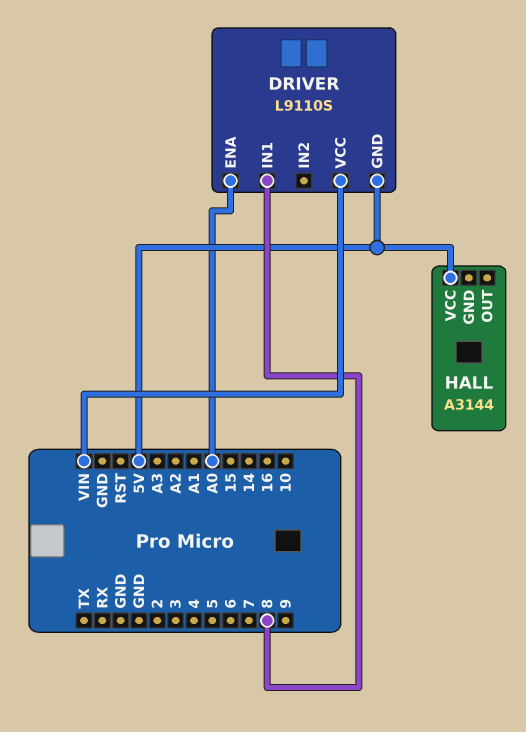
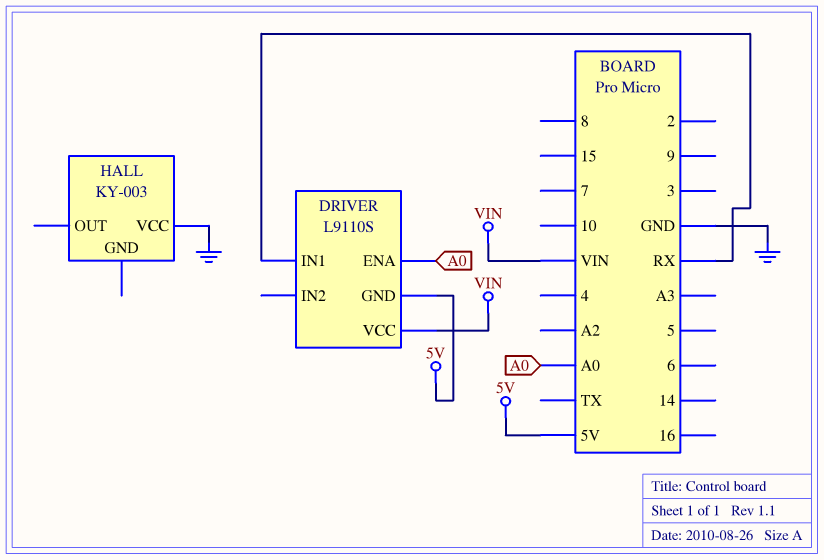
DRIVER pin IN1: 8 -> RX
HALL: A3144 -> KY-003
HALL pin VCC: 5V -> GND

